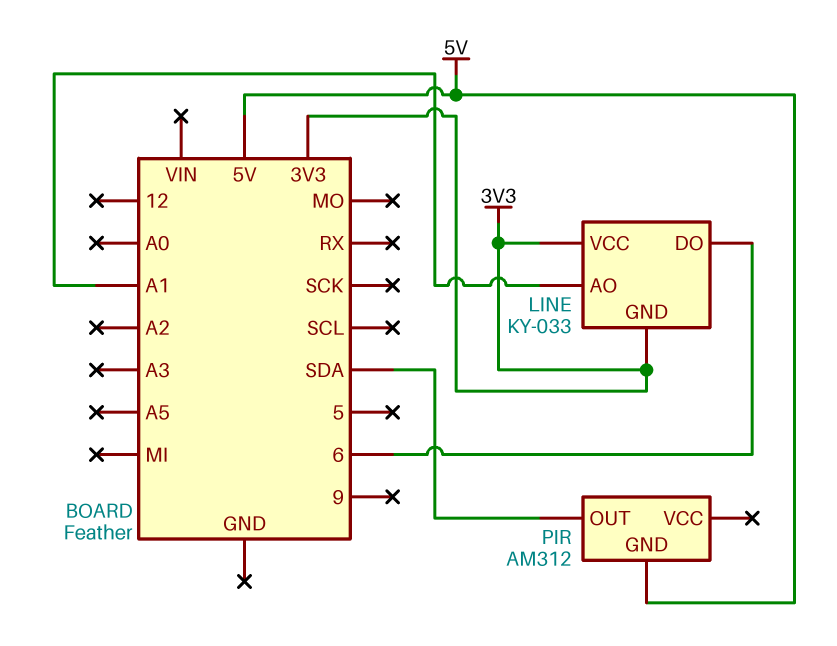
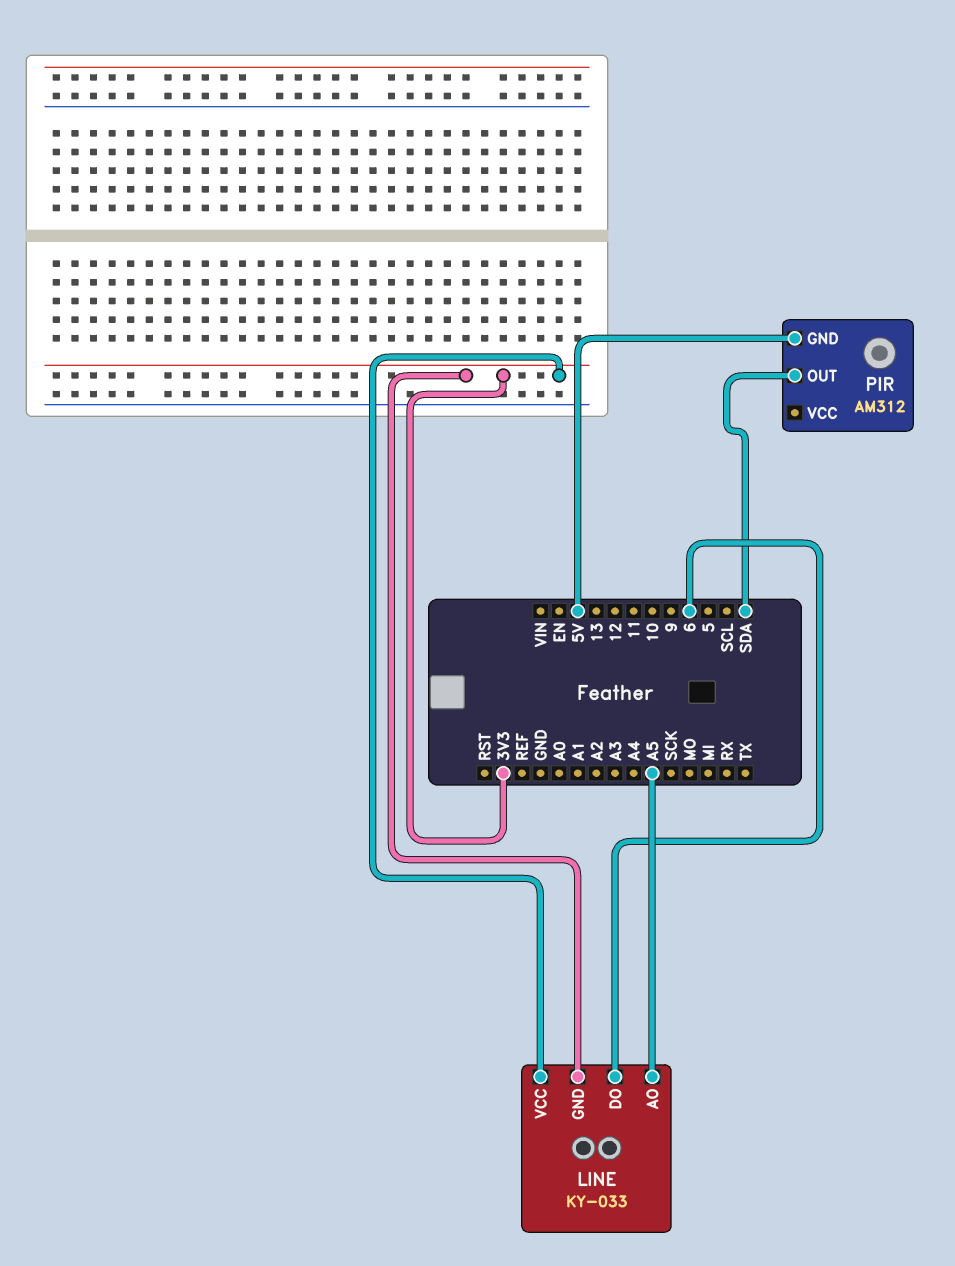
LINE pin AO: A1 -> A5

